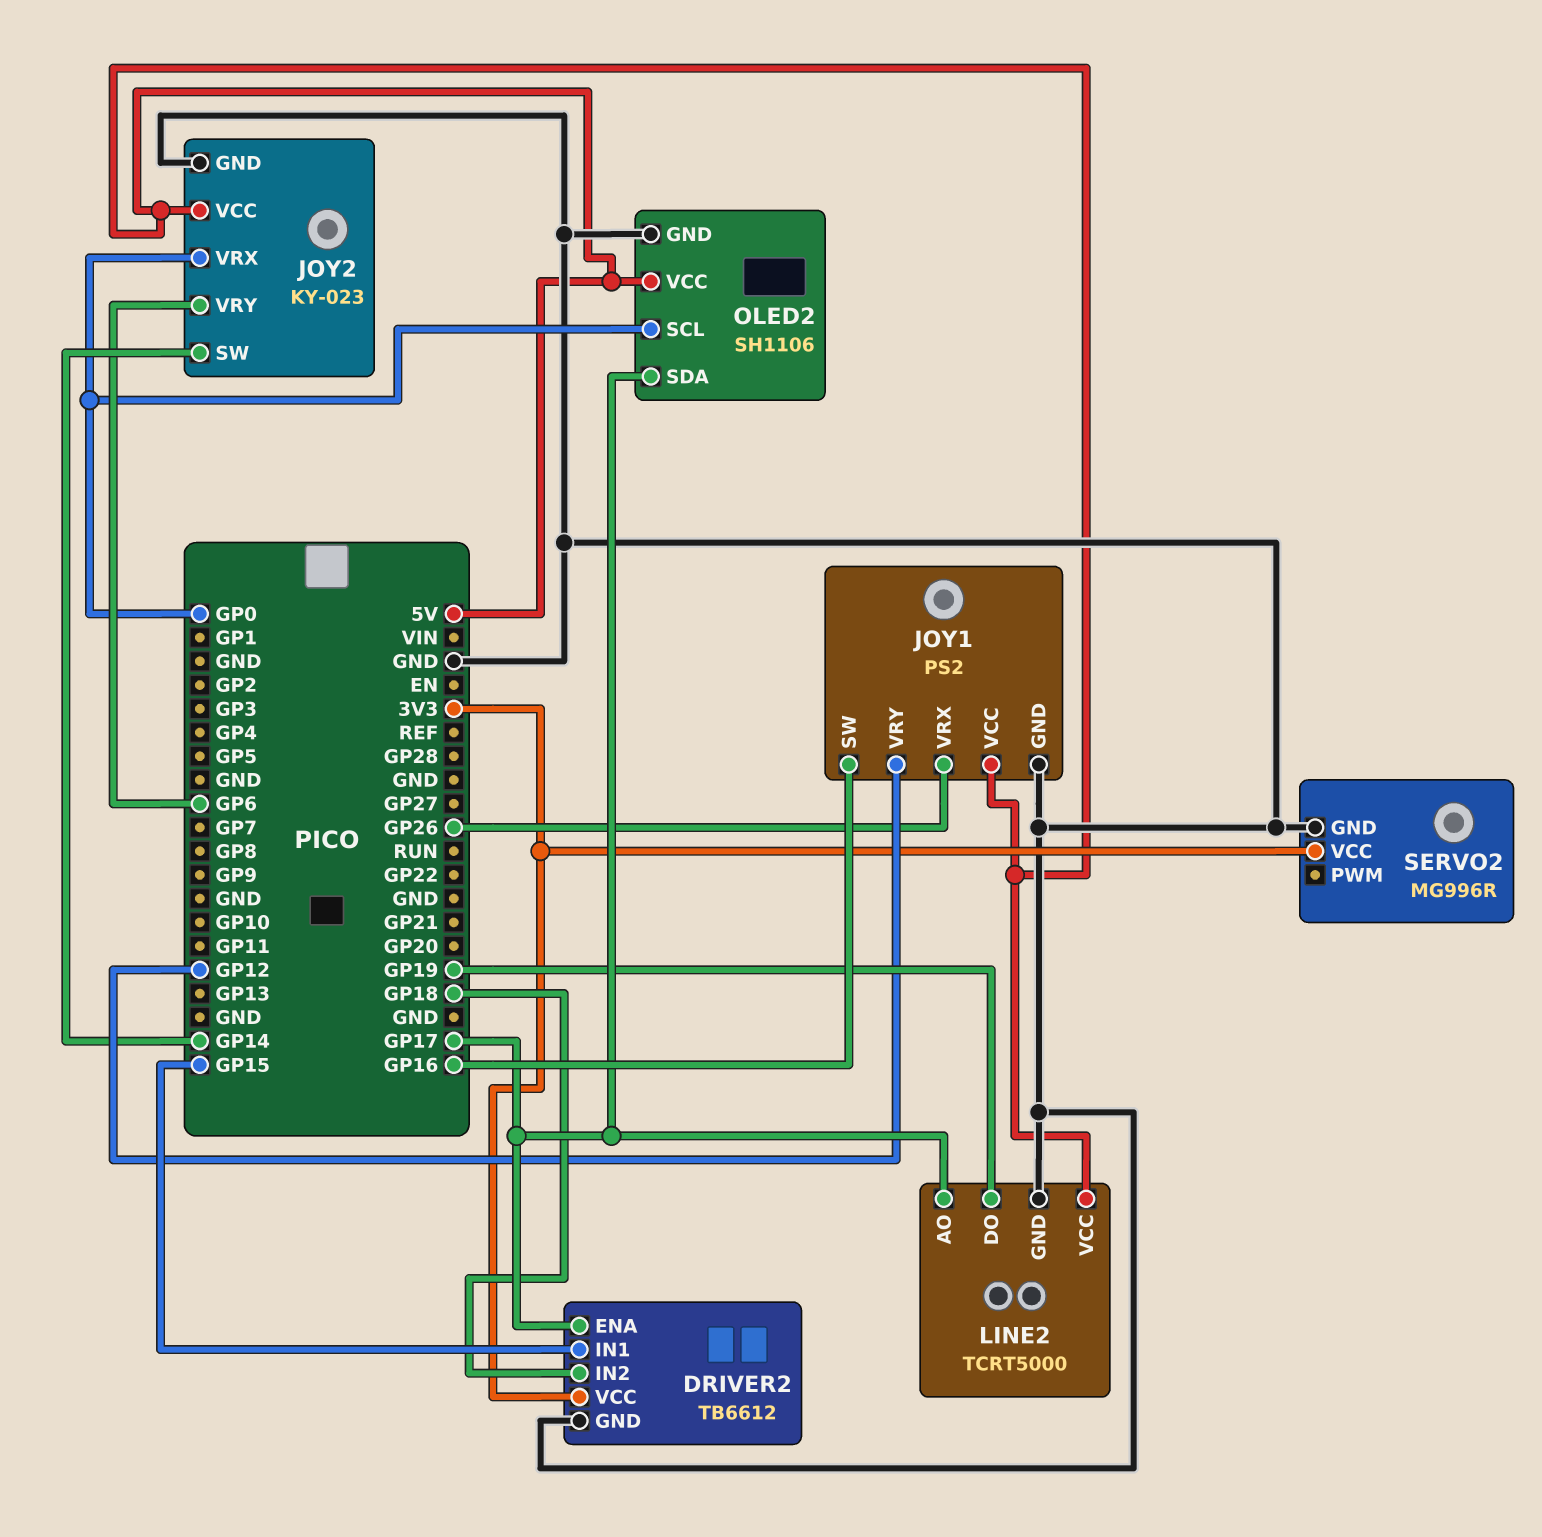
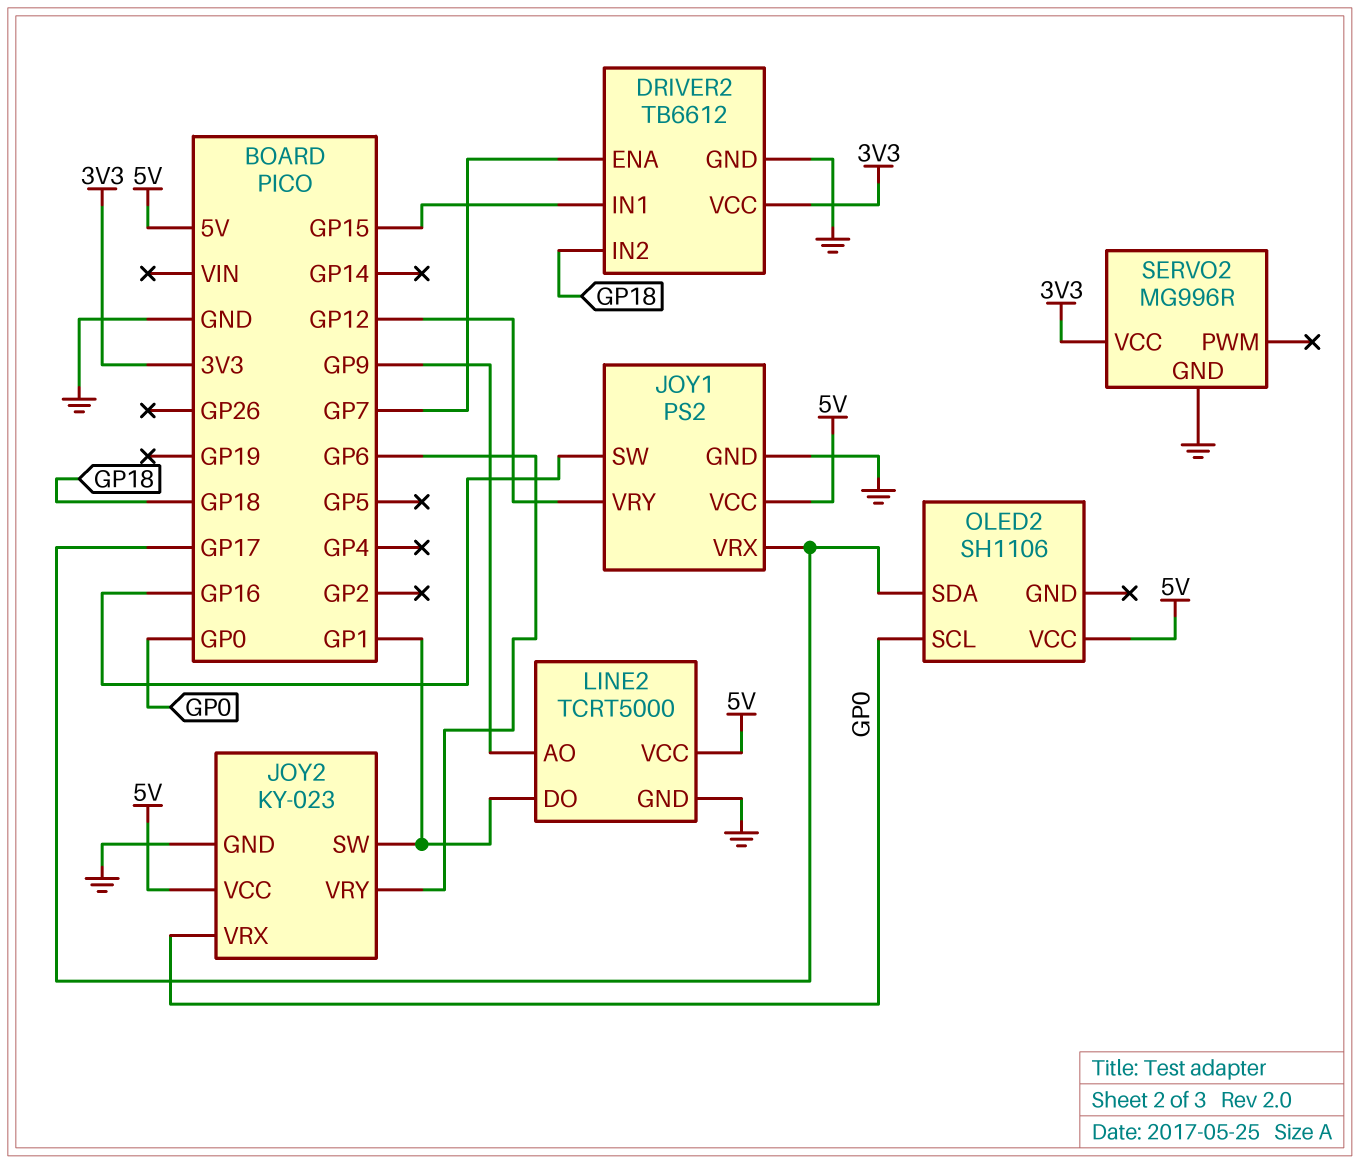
DRIVER2 pin ENA: GP17 -> GP7
JOY1 pin VRX: GP26 -> GP17
JOY2 pin SW: GP14 -> GP1
LINE2 pin AO: GP17 -> GP9
LINE2 pin DO: GP19 -> GP1
OLED2 pin GND: GND -> none

